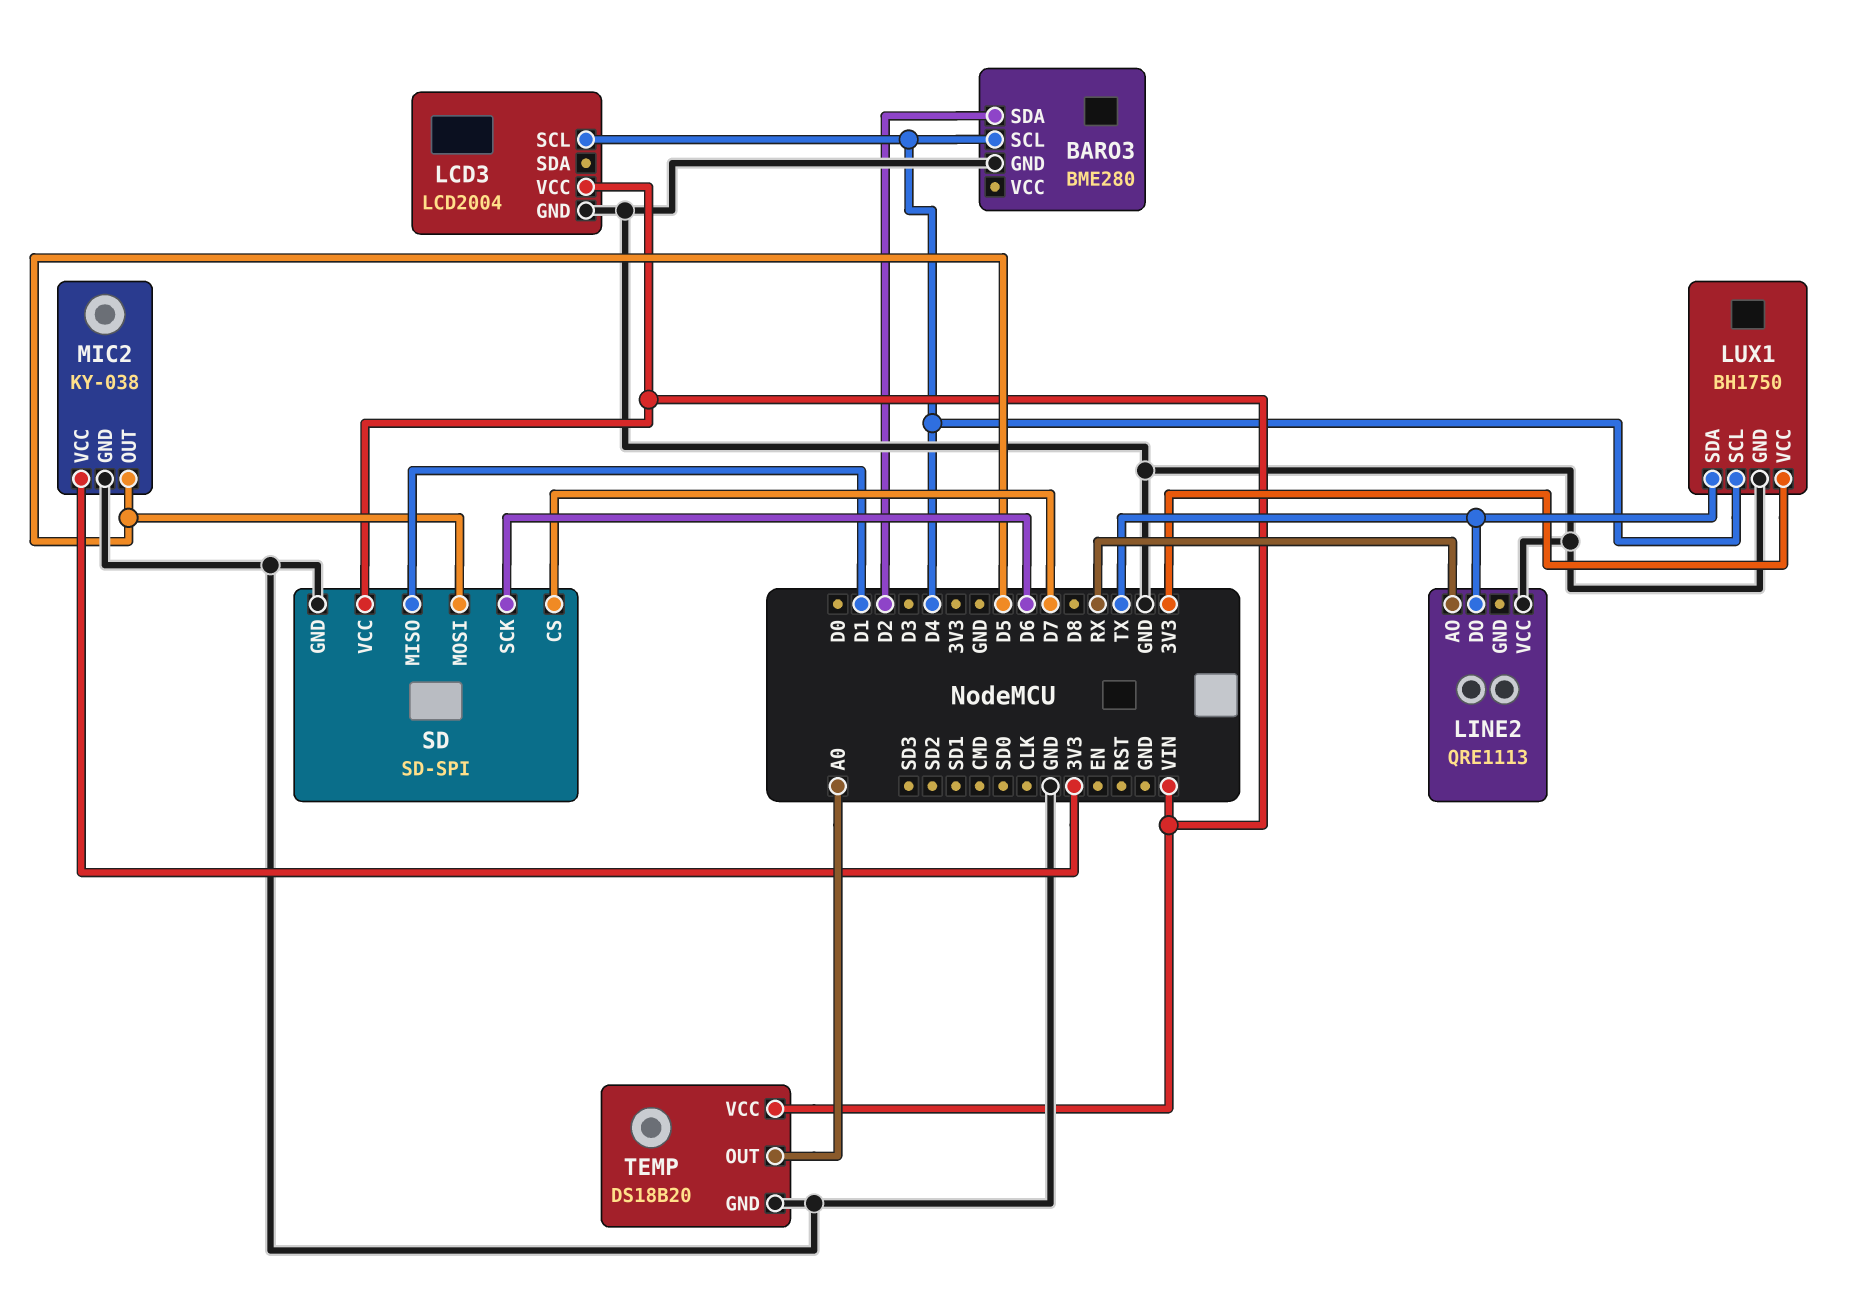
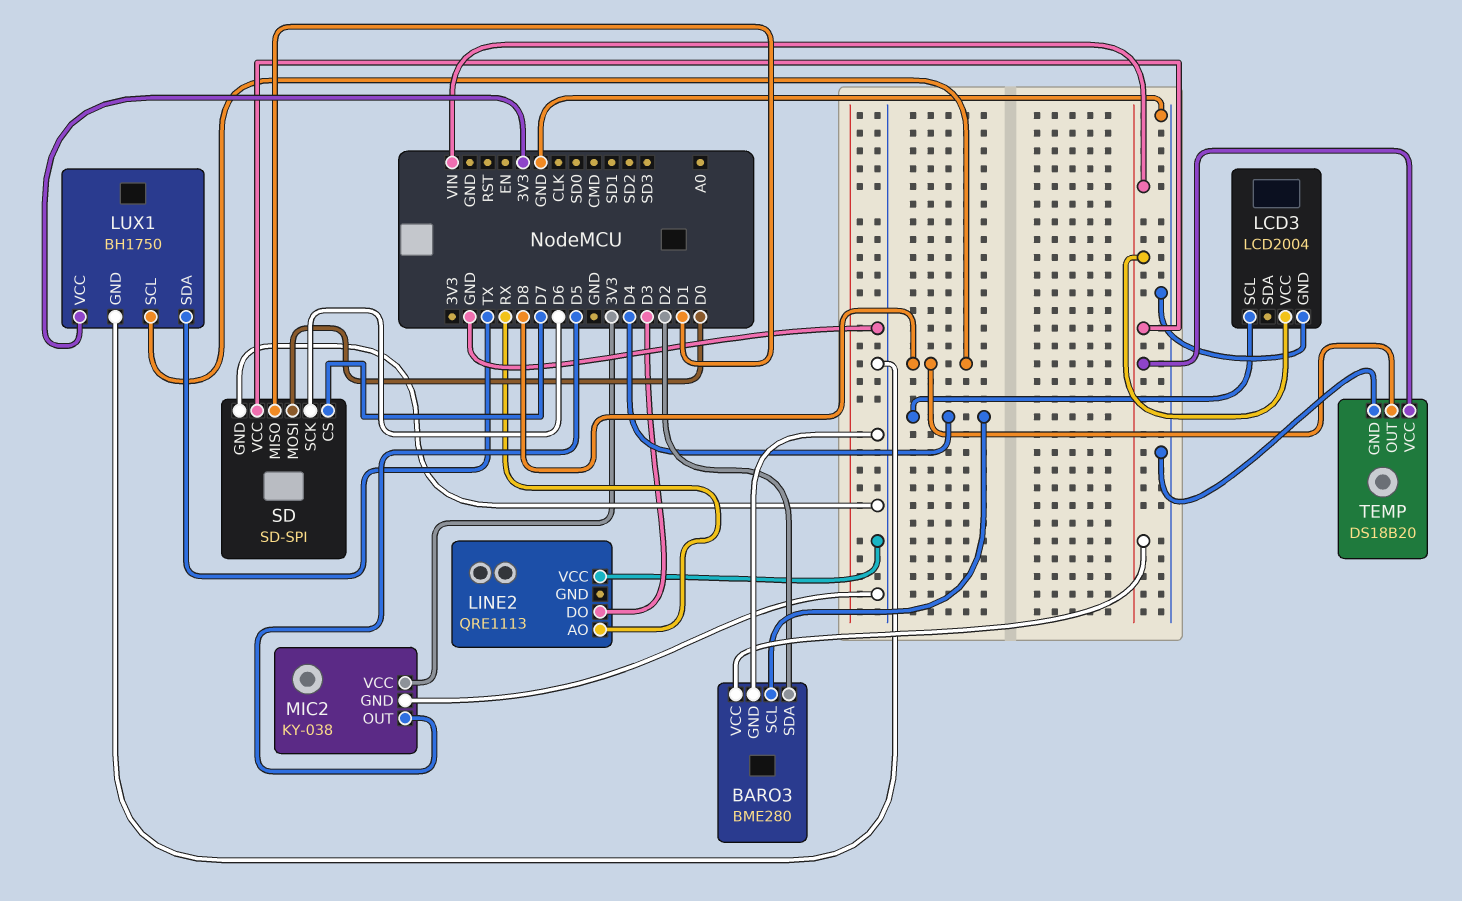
BARO3 pin VCC: none -> VIN
LINE2 pin DO: TX -> D3
LUX1 pin SCL: D4 -> D8
SD pin MOSI: D5 -> D0
TEMP pin OUT: A0 -> D8

